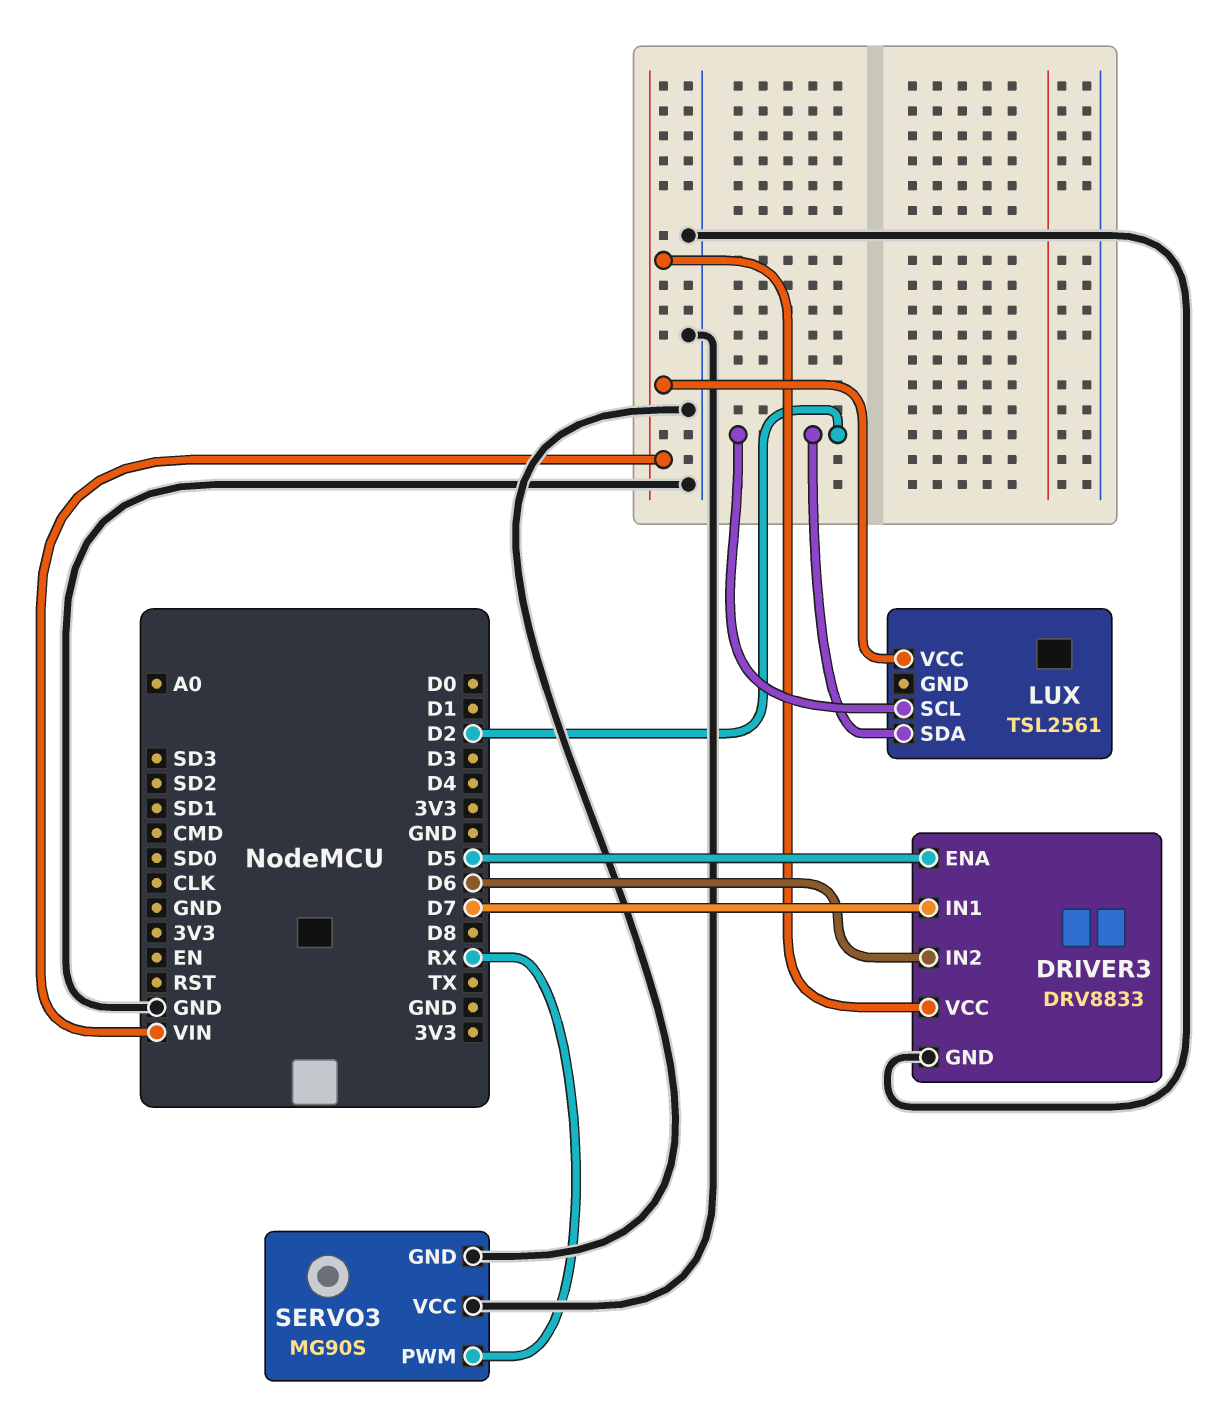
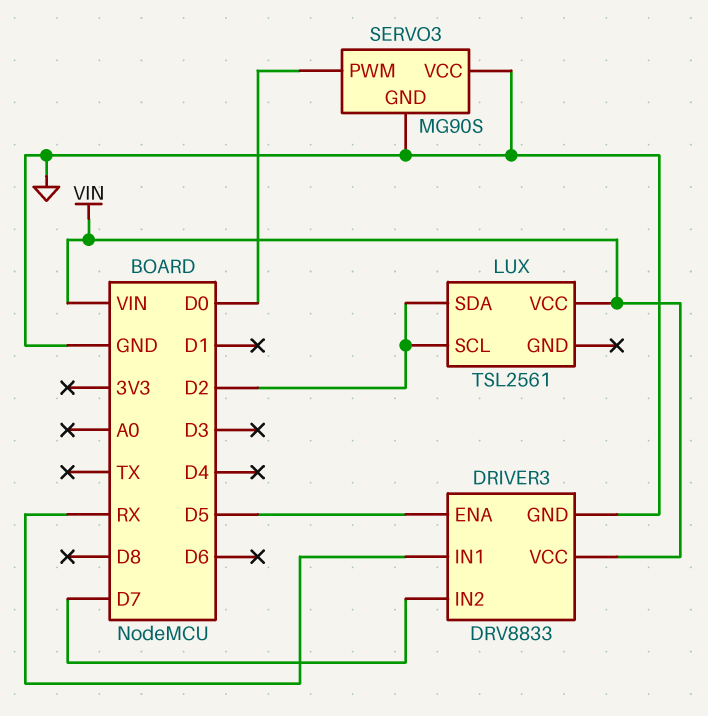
DRIVER3 pin IN1: D7 -> RX
DRIVER3 pin IN2: D6 -> D7
SERVO3 pin PWM: RX -> D0

